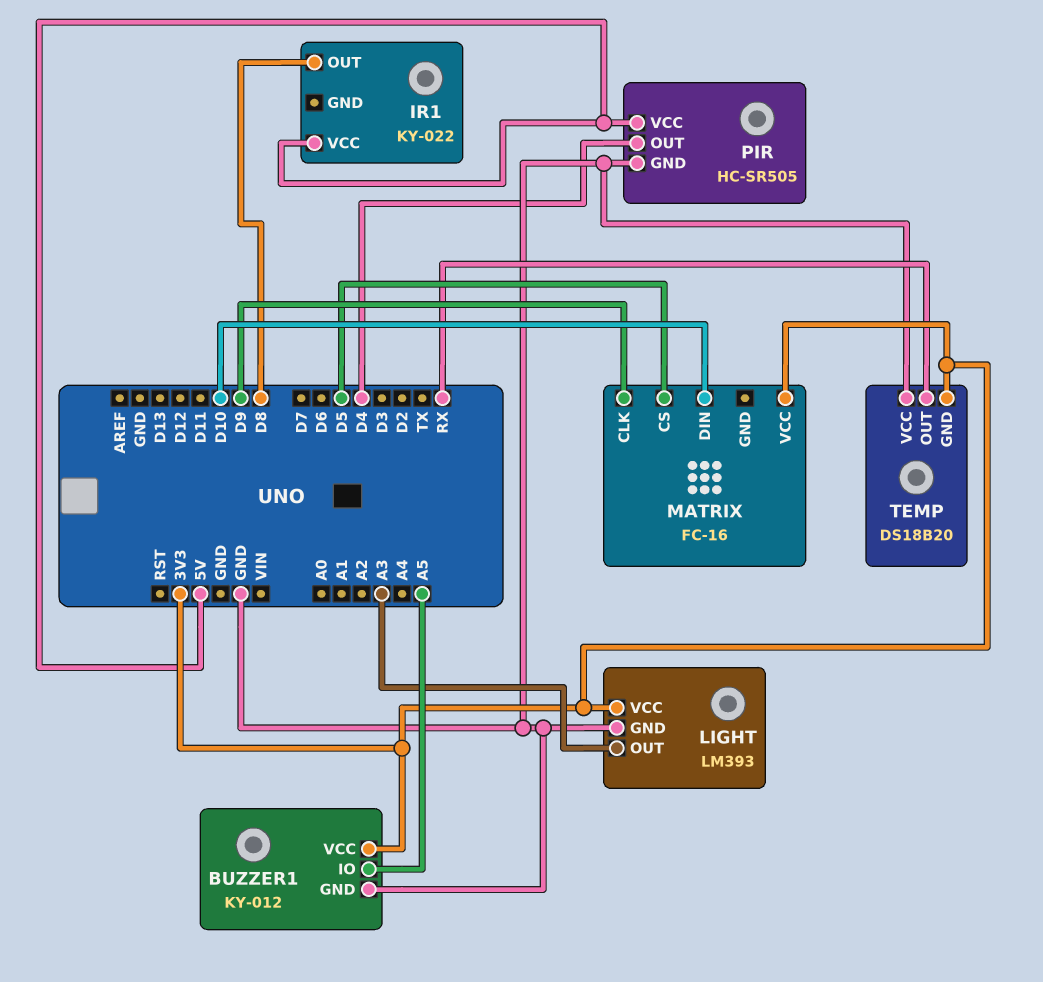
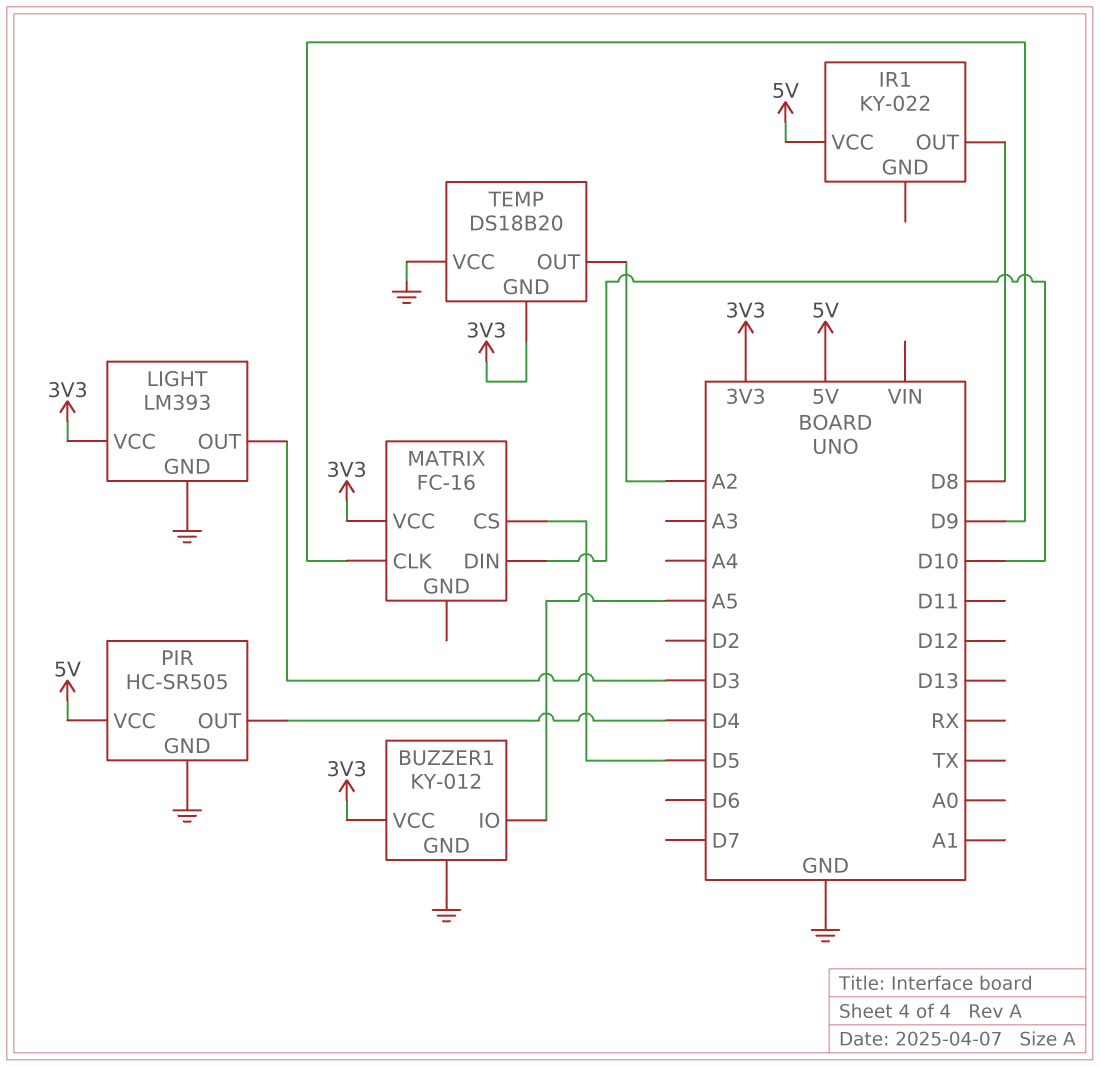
LIGHT pin OUT: A3 -> D3
TEMP pin OUT: RX -> A2

